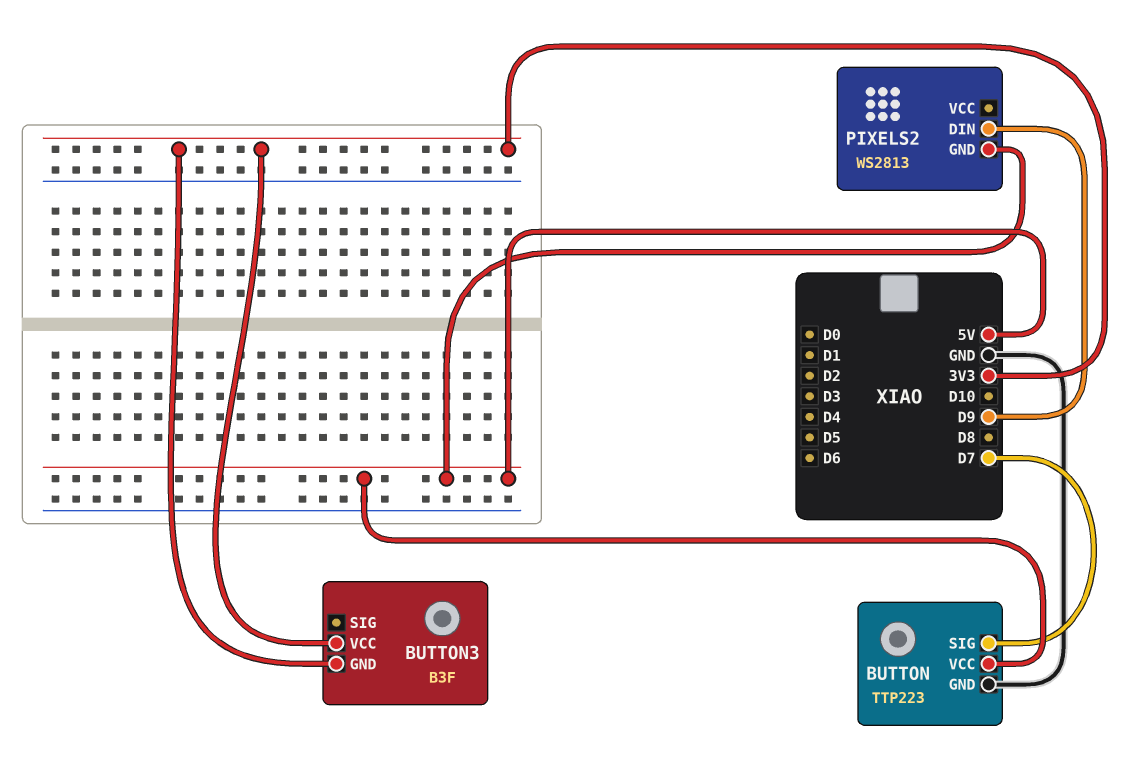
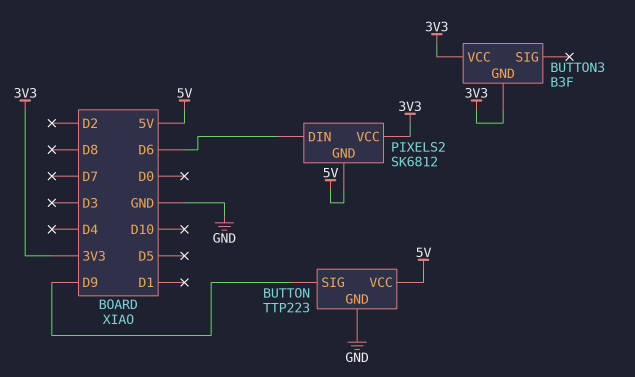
BUTTON pin SIG: D7 -> D9
PIXELS2: WS2813 -> SK6812
PIXELS2 pin DIN: D9 -> D6
PIXELS2 pin VCC: none -> 3V3

